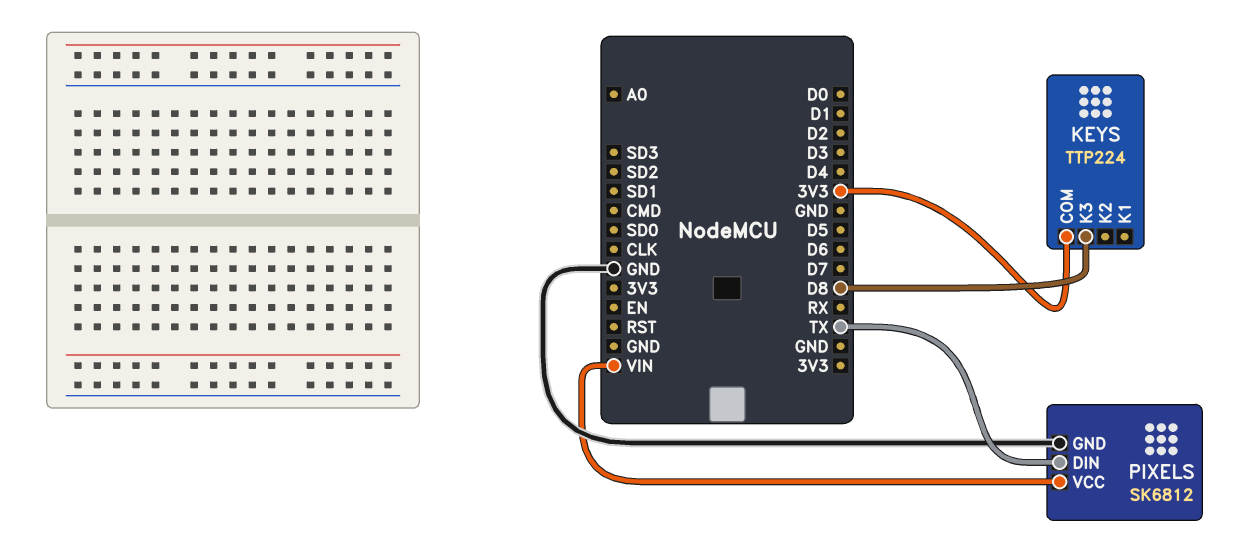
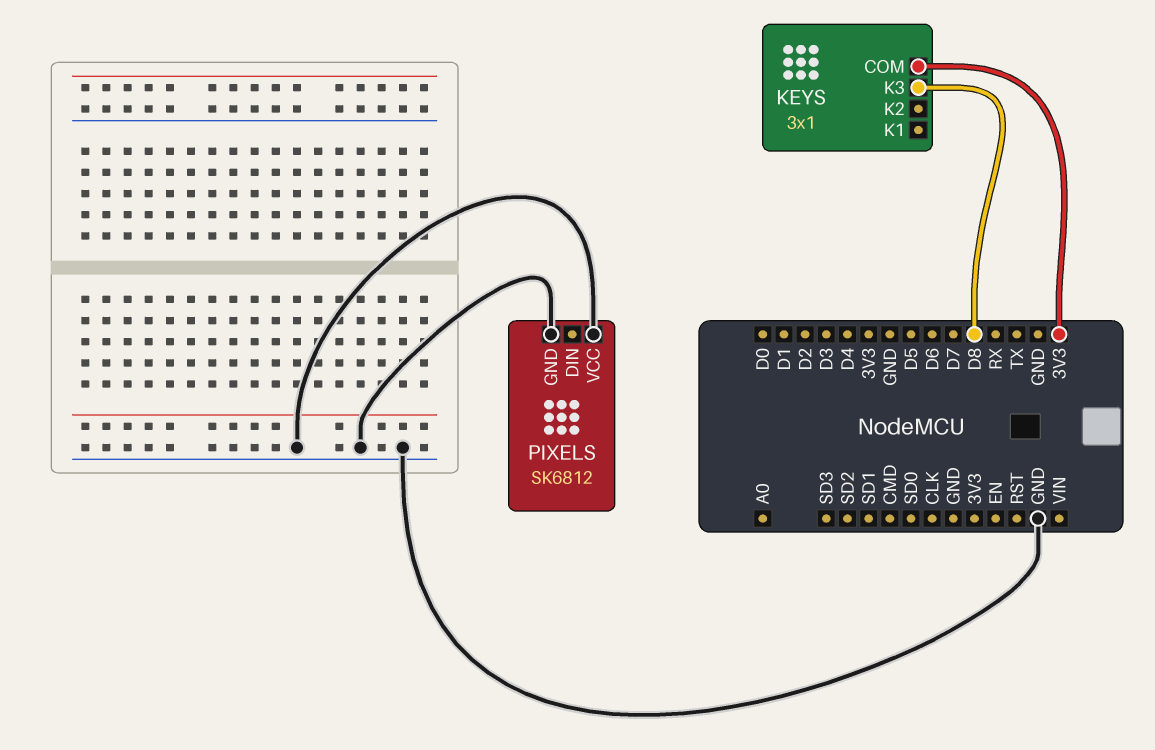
KEYS: TTP224 -> 3x1
PIXELS pin DIN: TX -> none
PIXELS pin VCC: VIN -> GND

